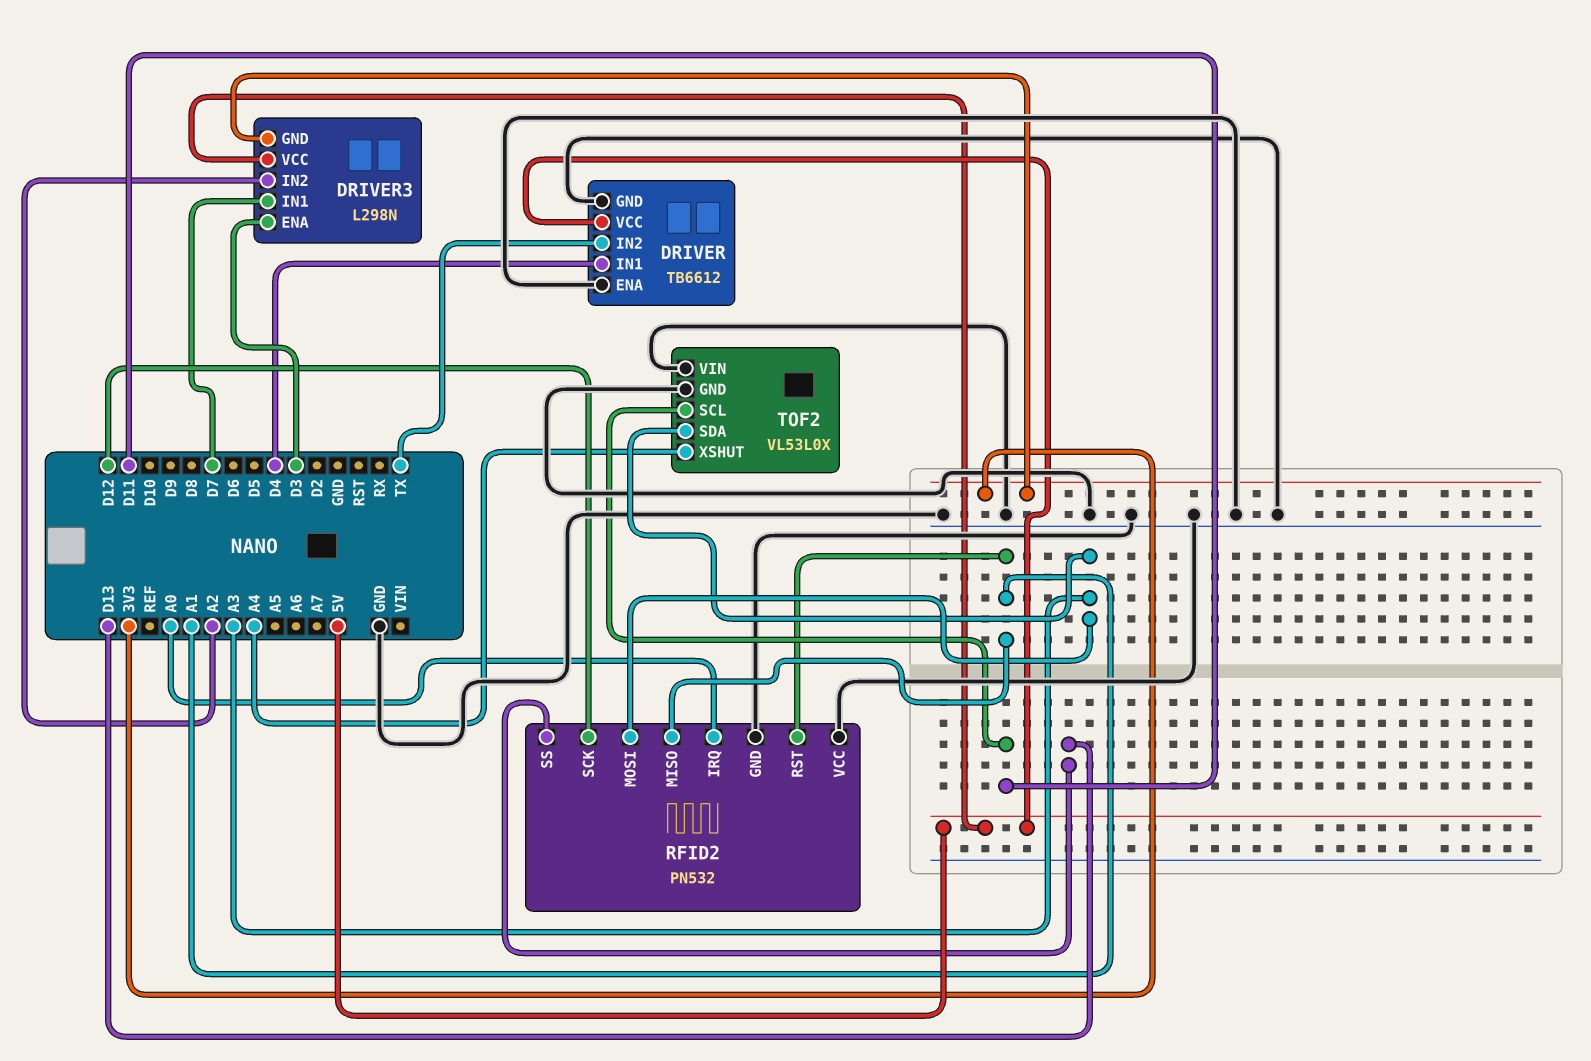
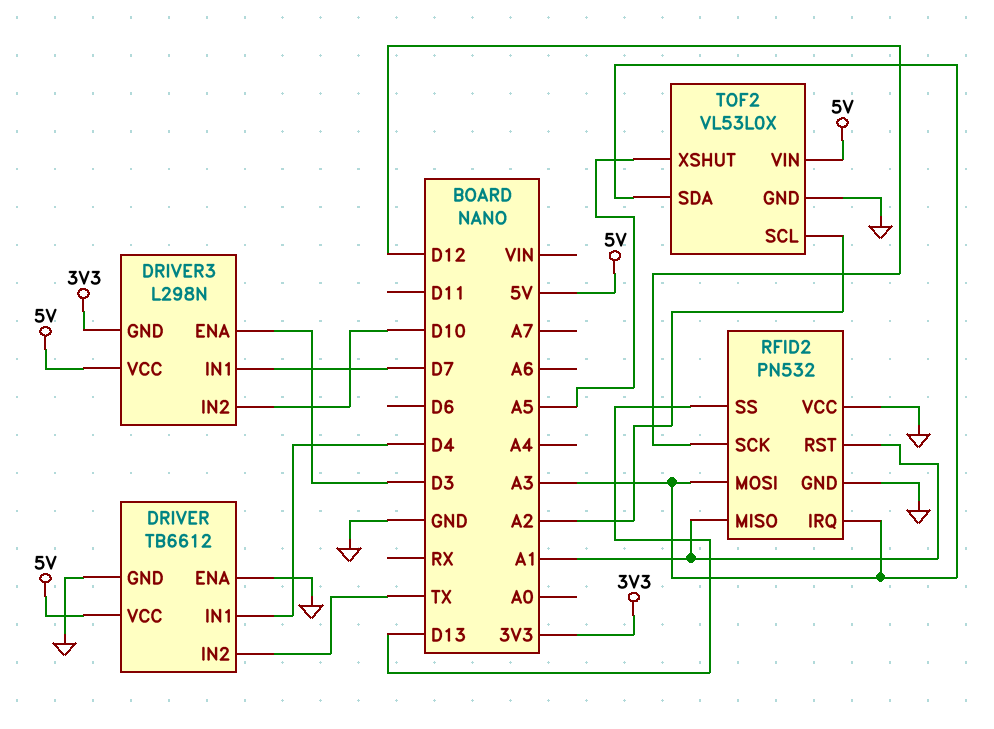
DRIVER3 pin IN2: A2 -> D10
RFID2 pin IRQ: A0 -> A3
TOF2 pin SCL: D11 -> A2
TOF2 pin VIN: GND -> 5V
TOF2 pin XSHUT: A4 -> A5

